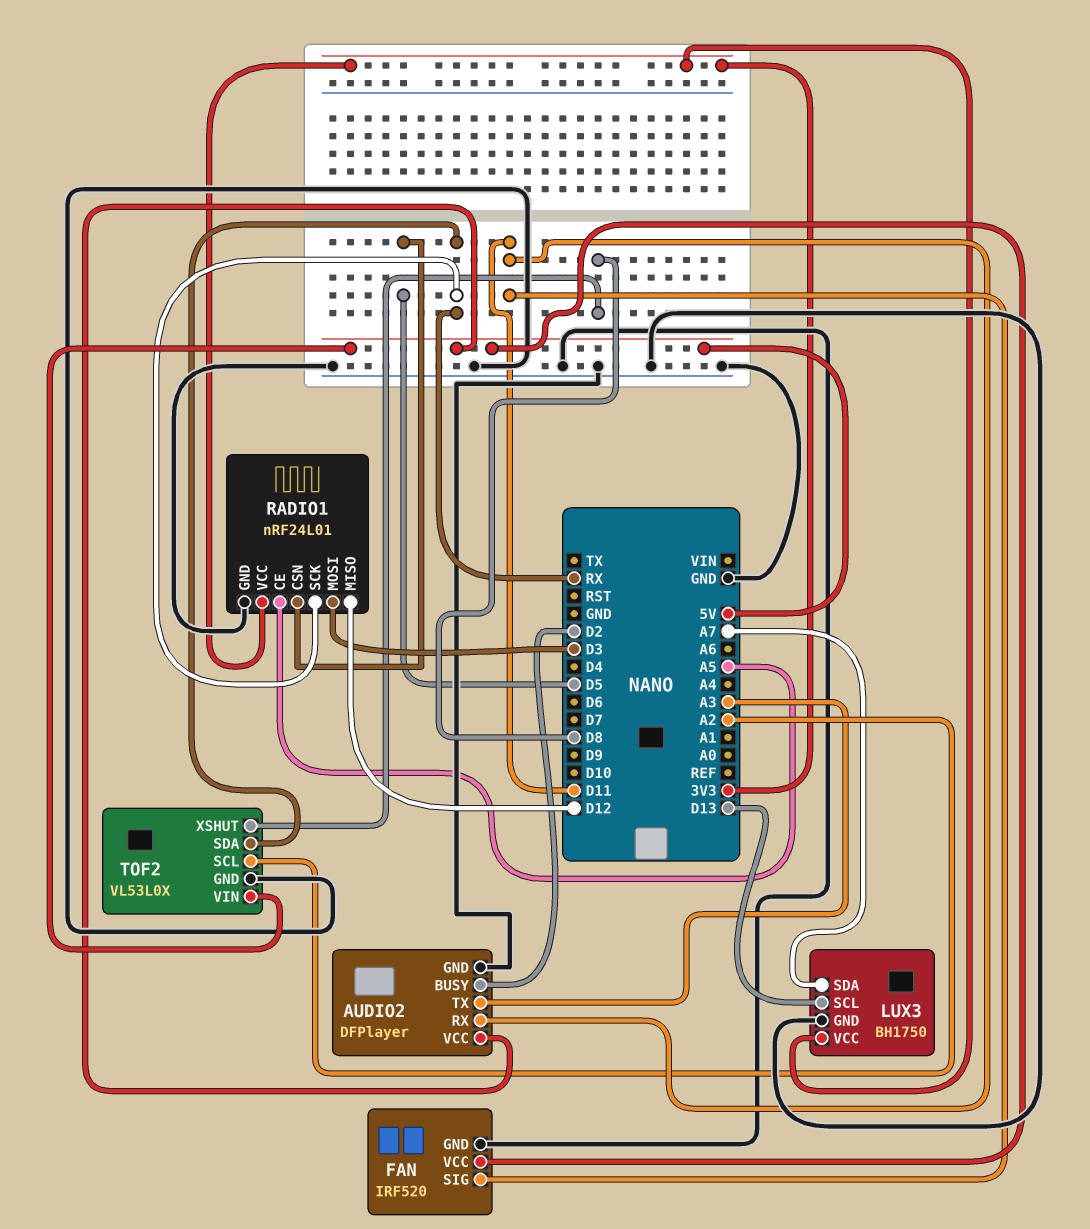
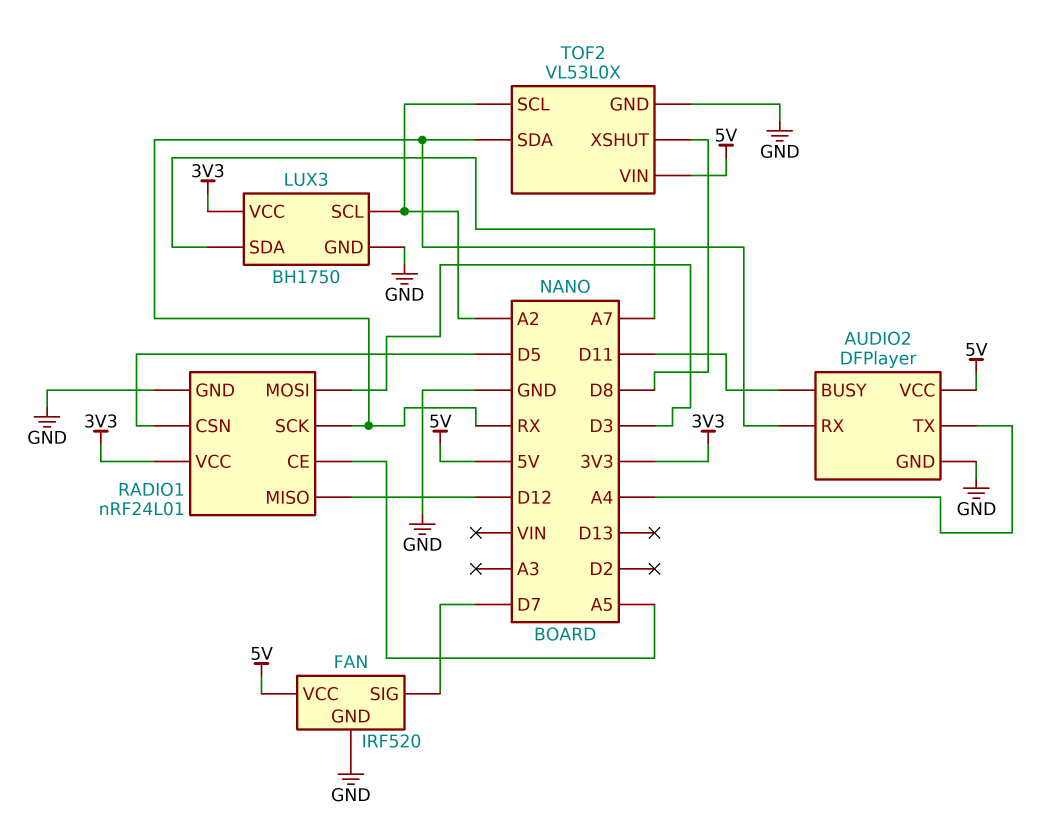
AUDIO2 pin BUSY: D2 -> D11
AUDIO2 pin RX: D11 -> RX
AUDIO2 pin TX: A3 -> A4
FAN pin SIG: D11 -> D7
LUX3 pin SCL: D13 -> A2

